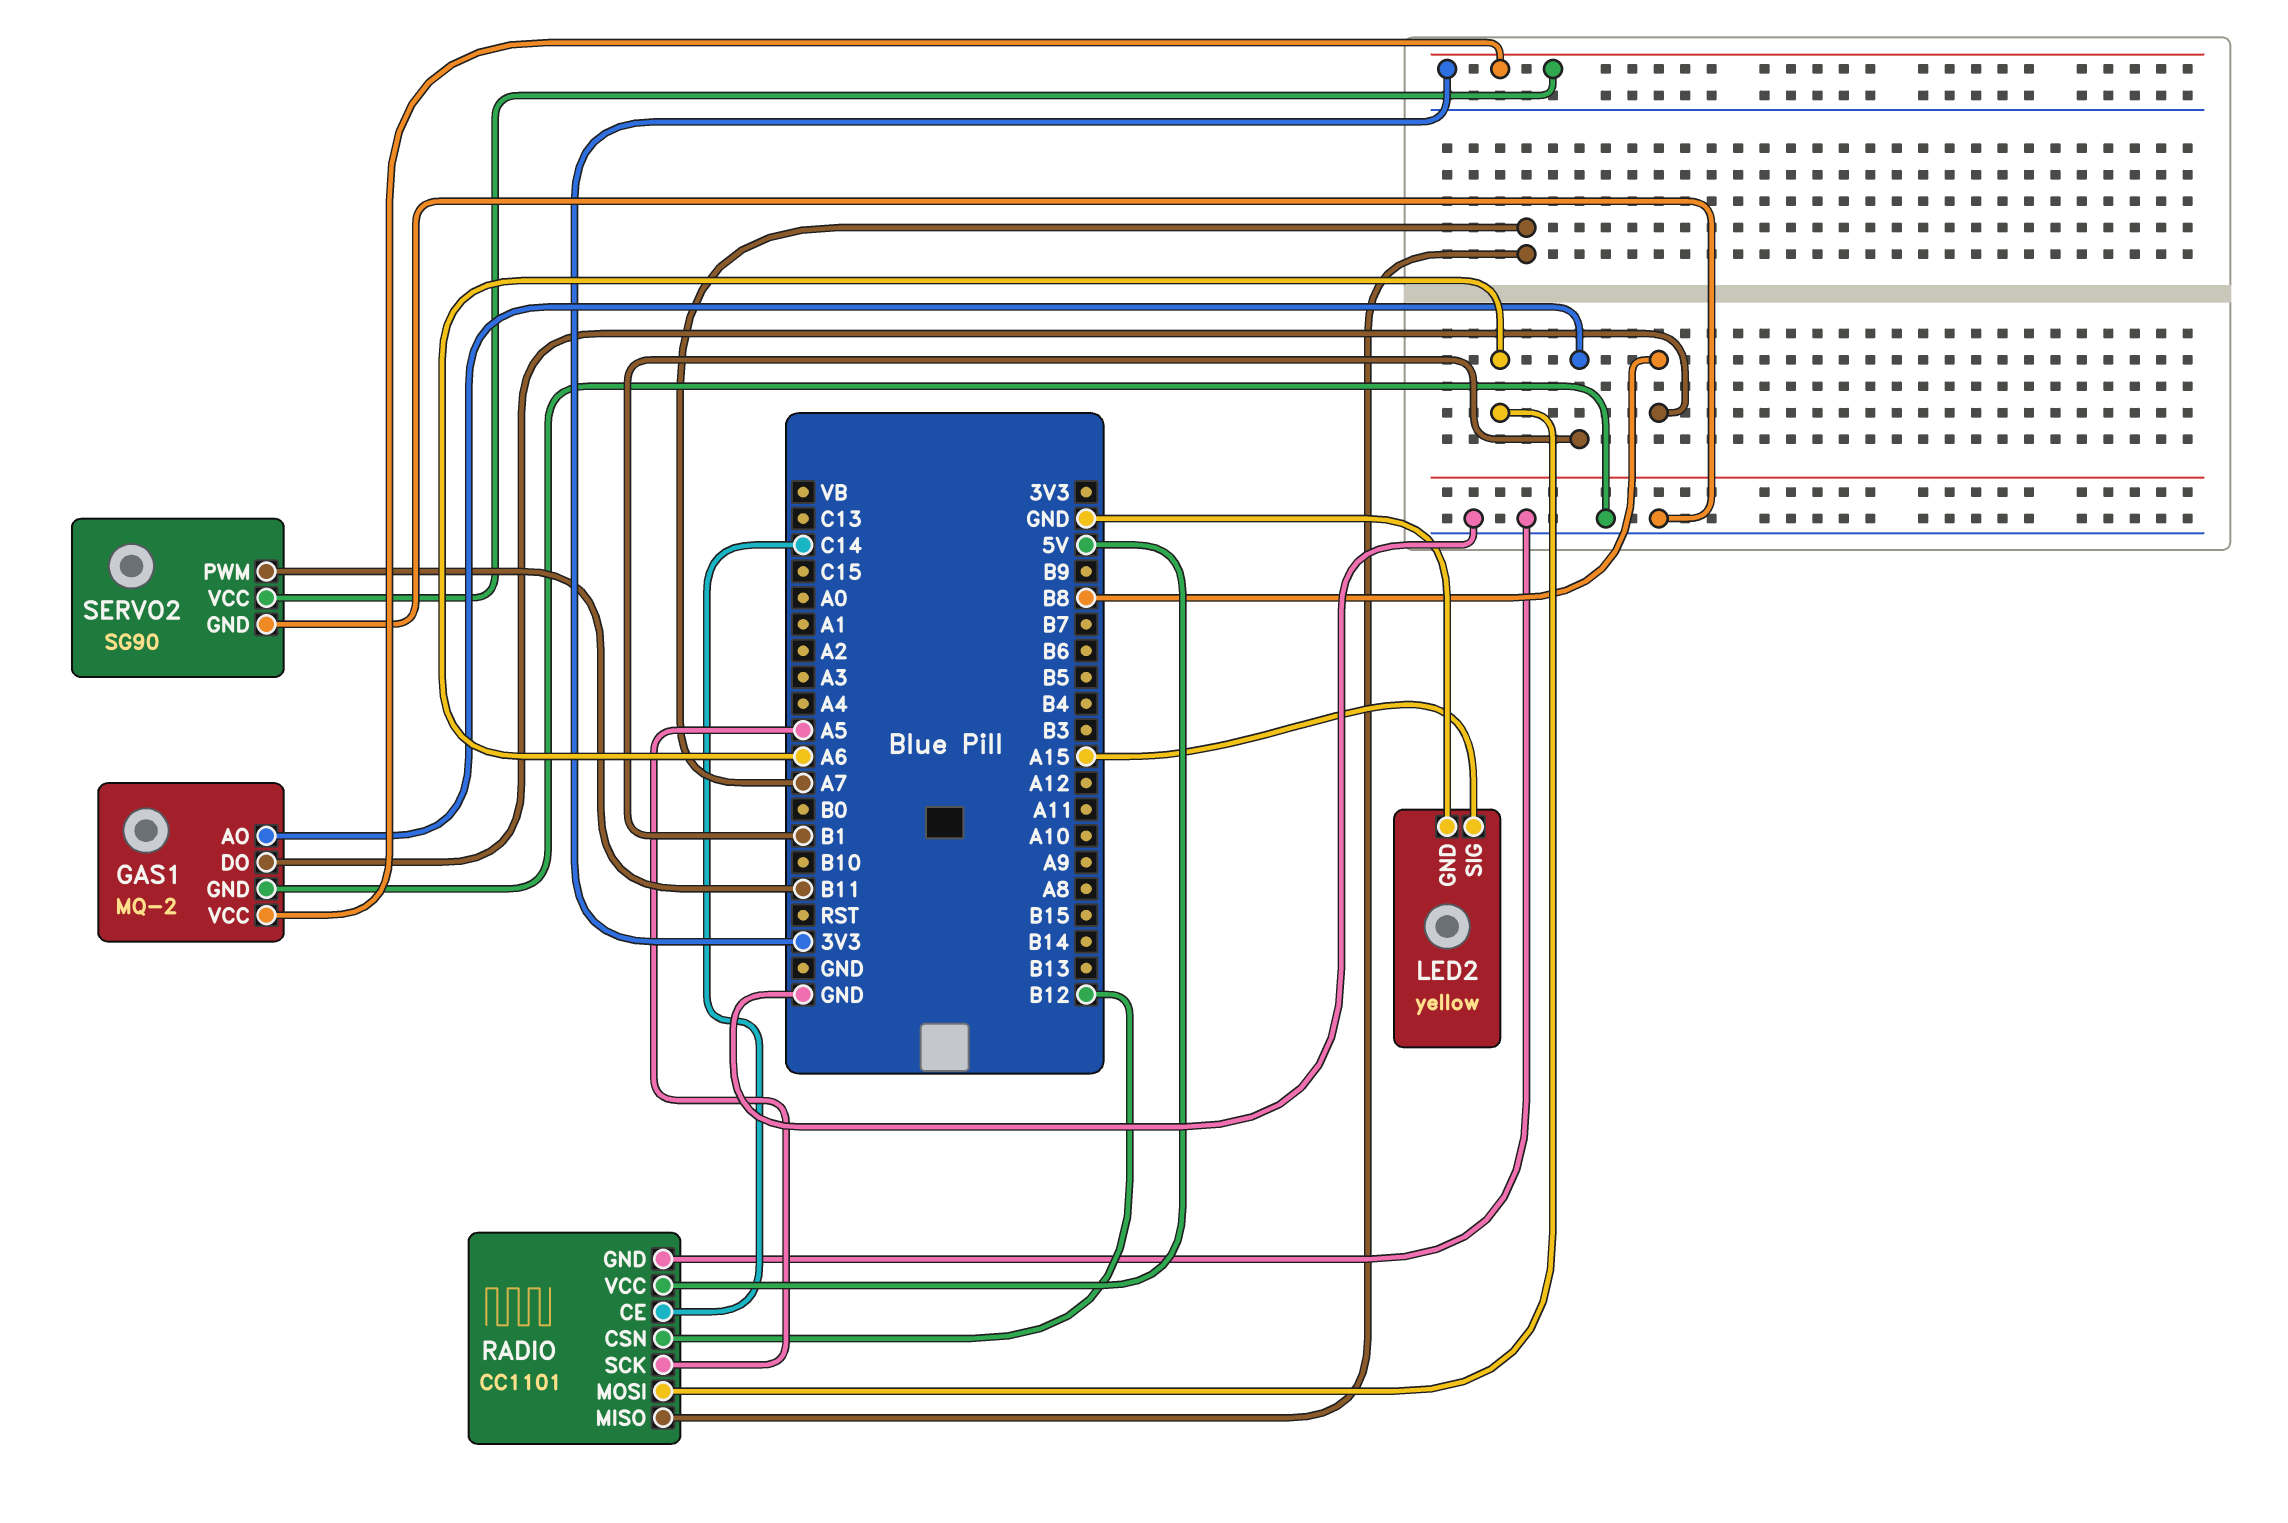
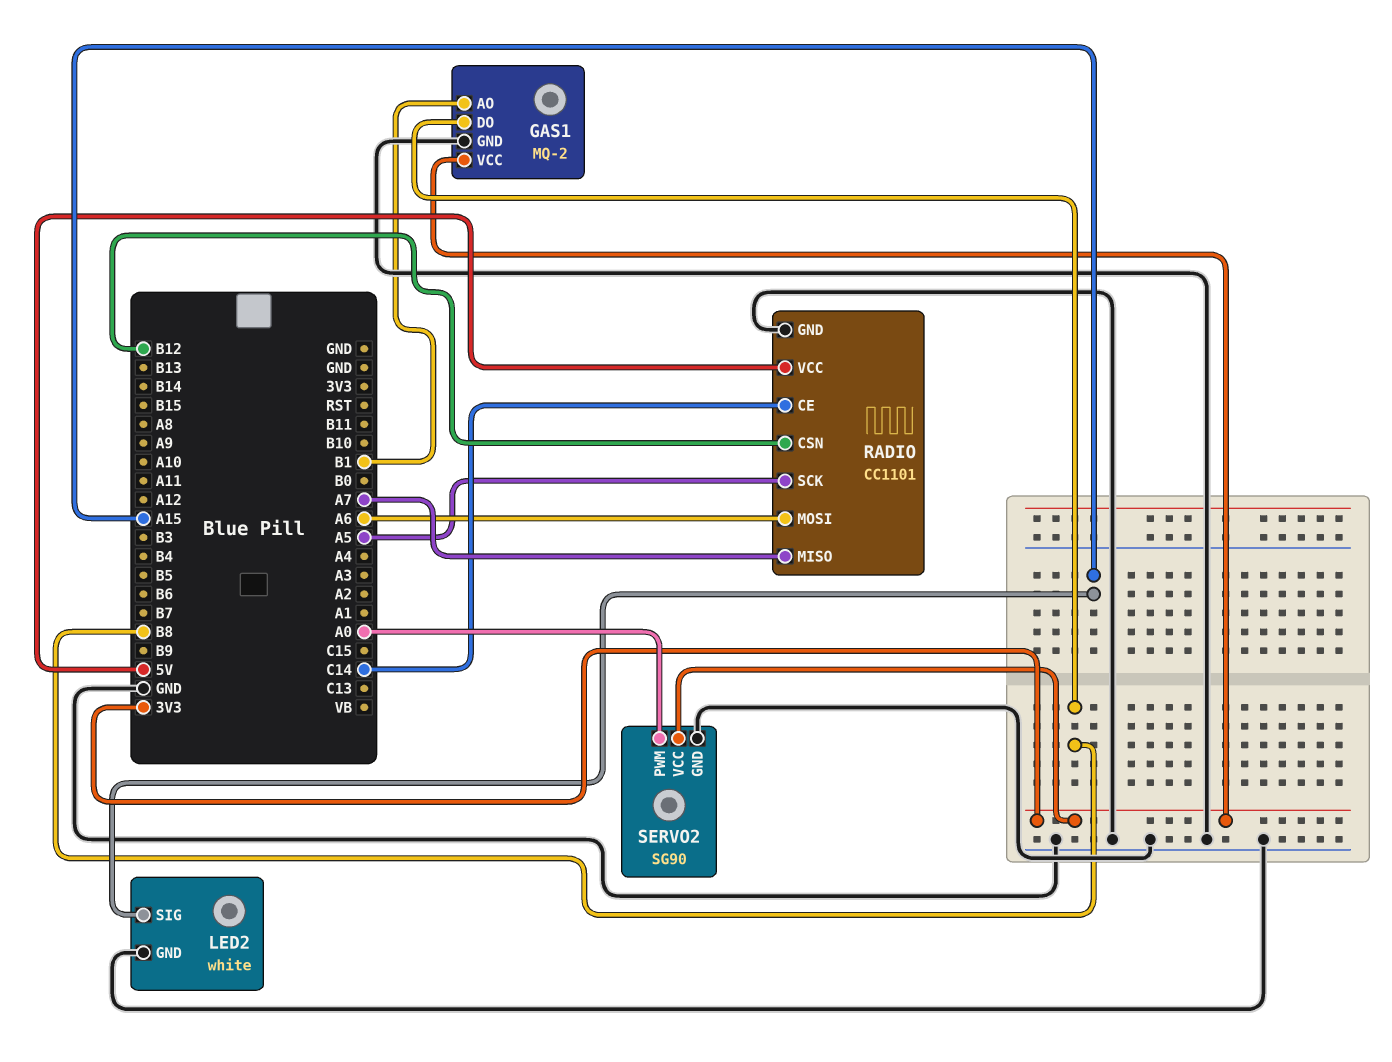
LED2: yellow -> white
SERVO2 pin PWM: B11 -> A0

